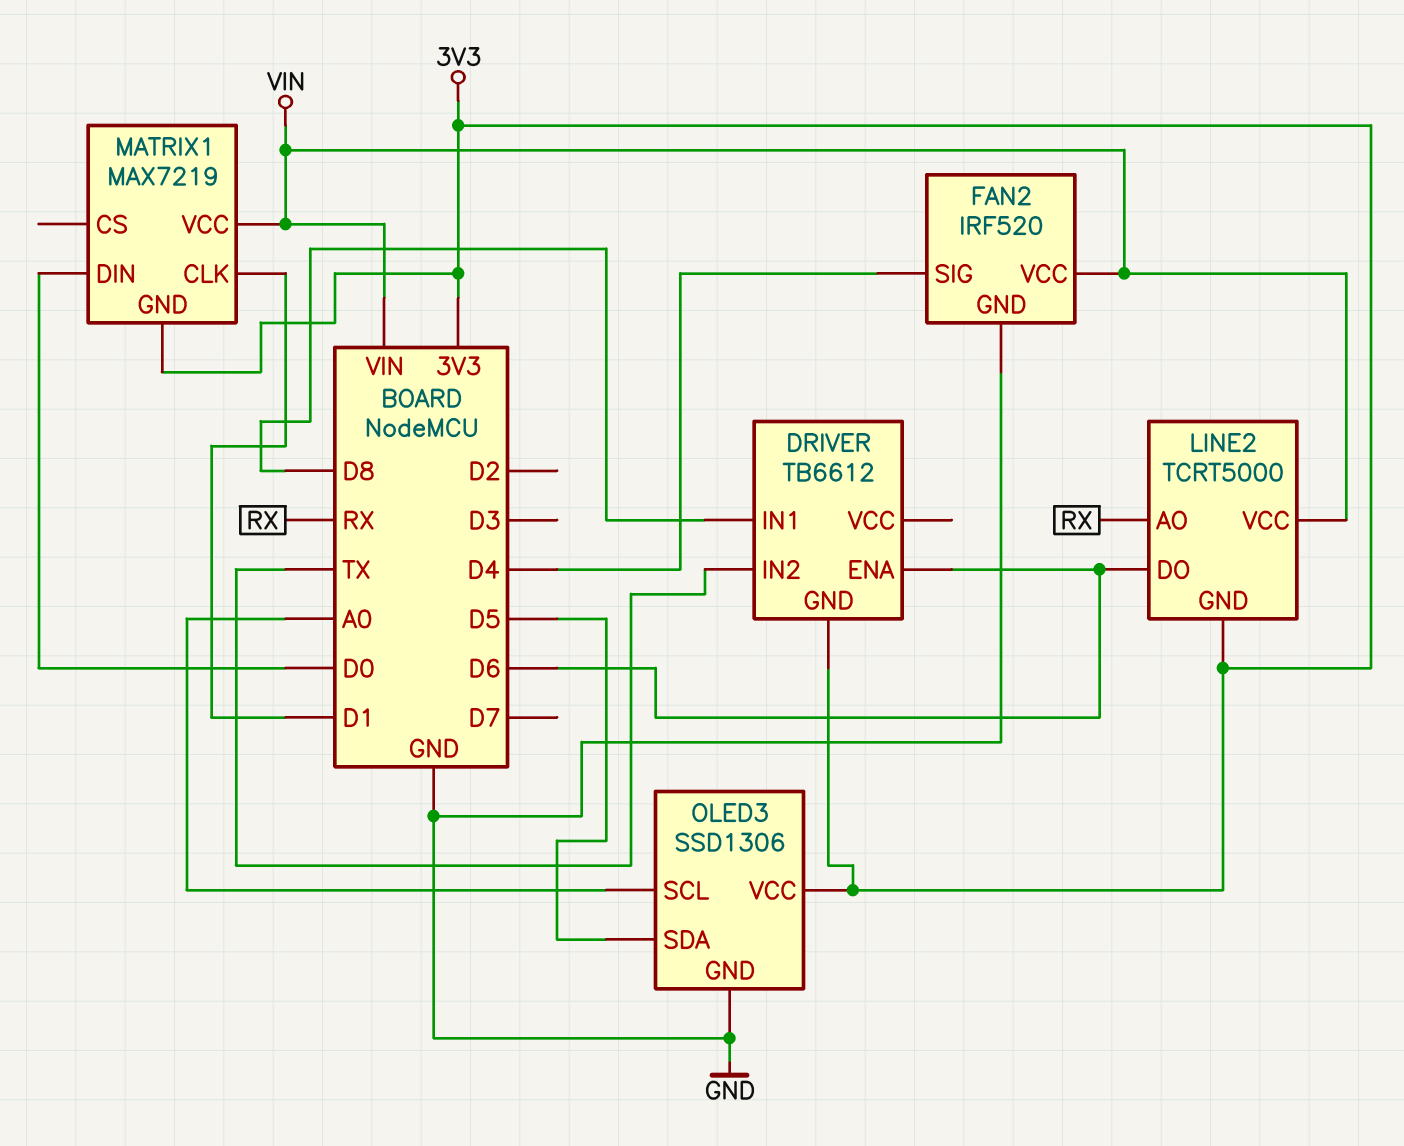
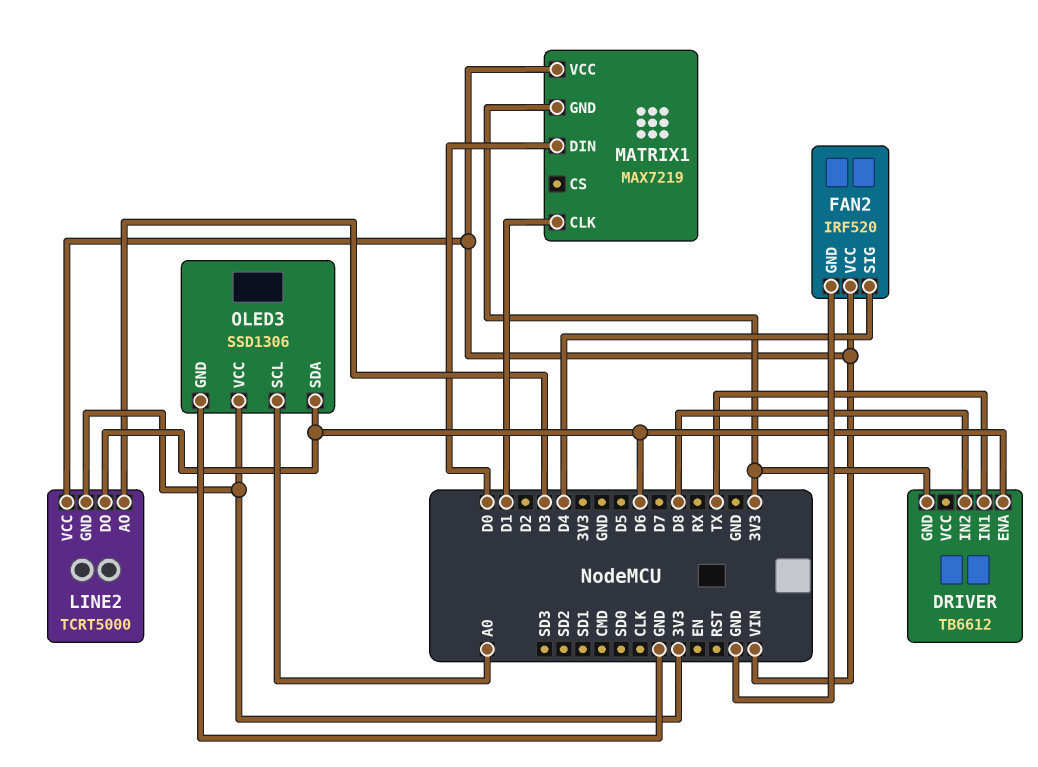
DRIVER pin IN1: D8 -> TX
DRIVER pin IN2: TX -> D8
LINE2 pin AO: RX -> D3
OLED3 pin SDA: D5 -> D6

